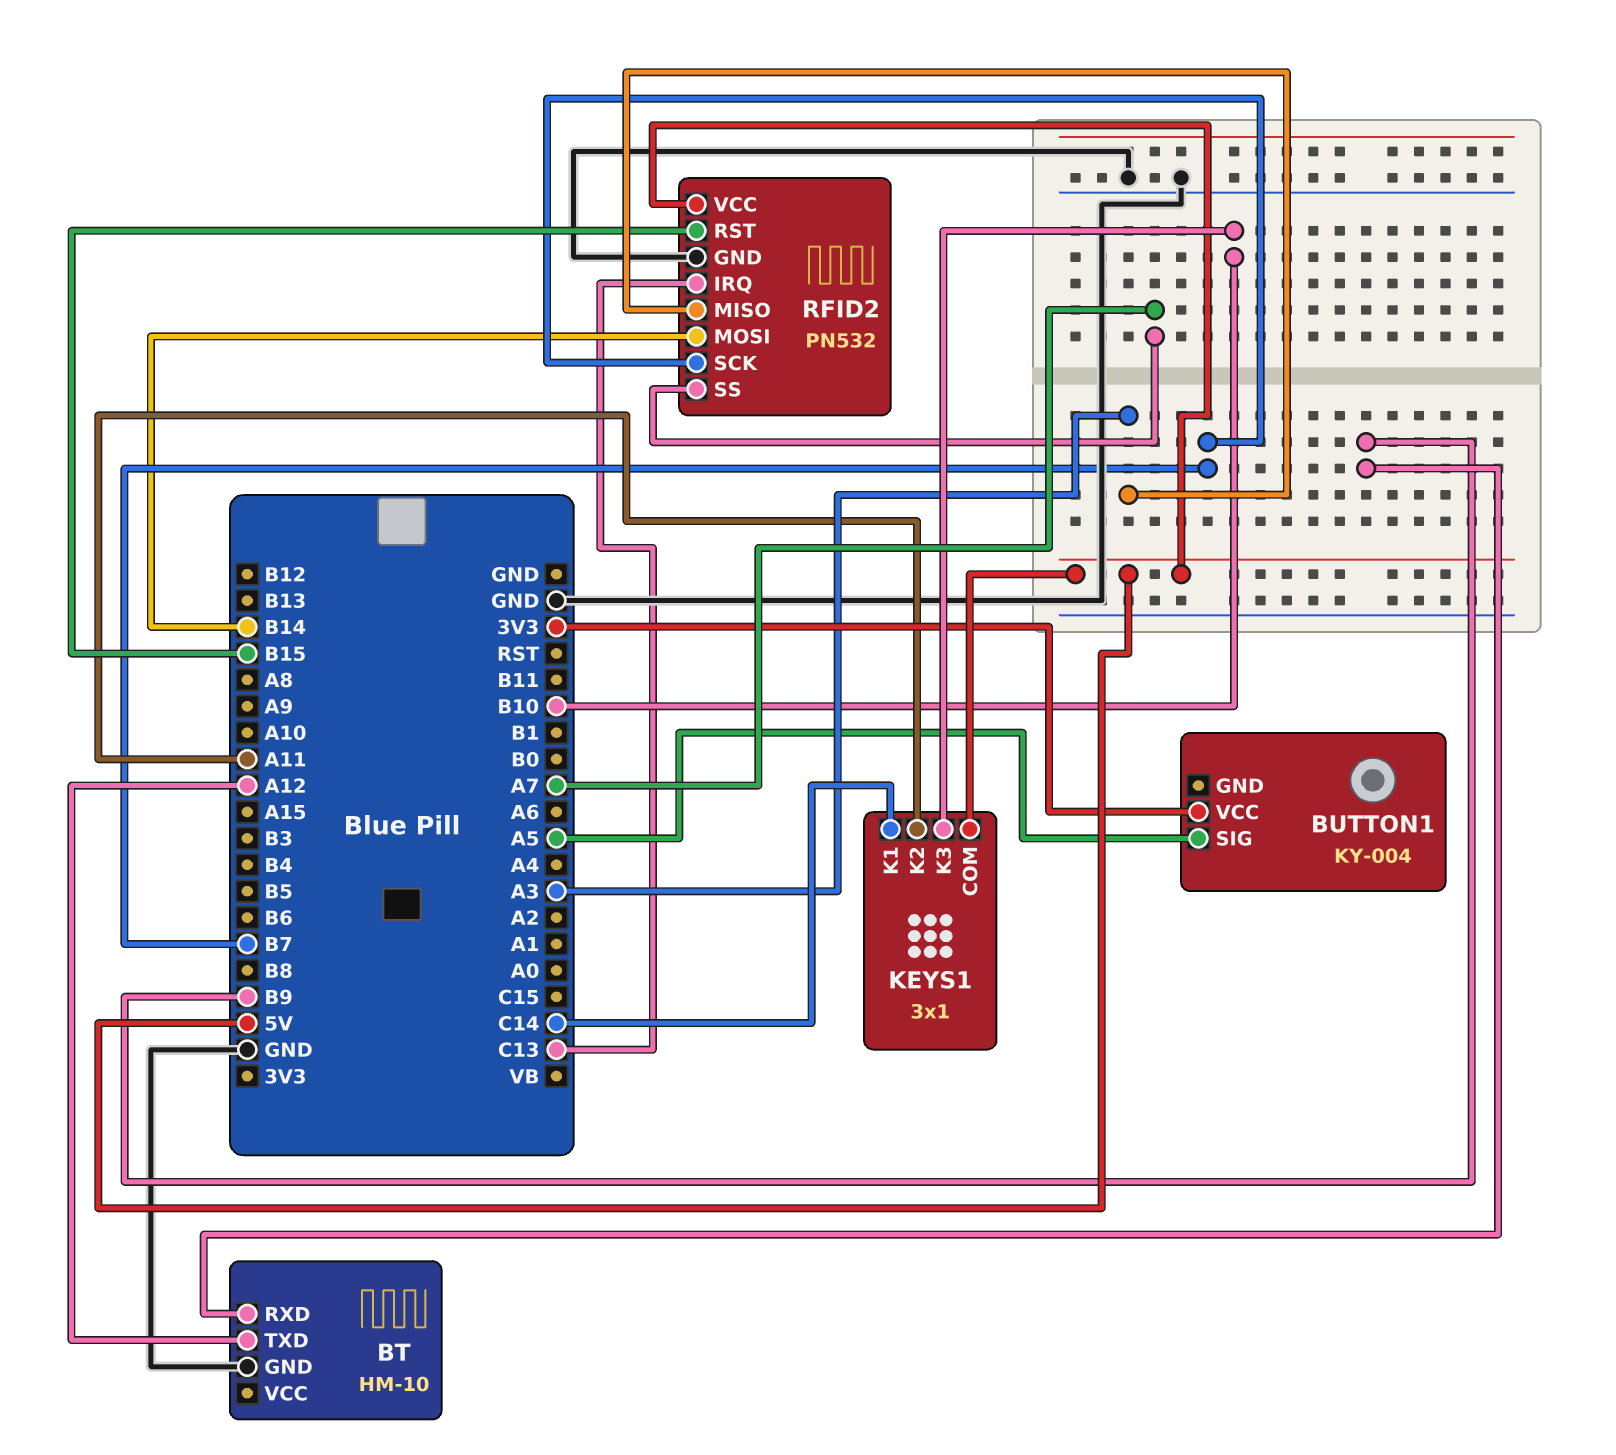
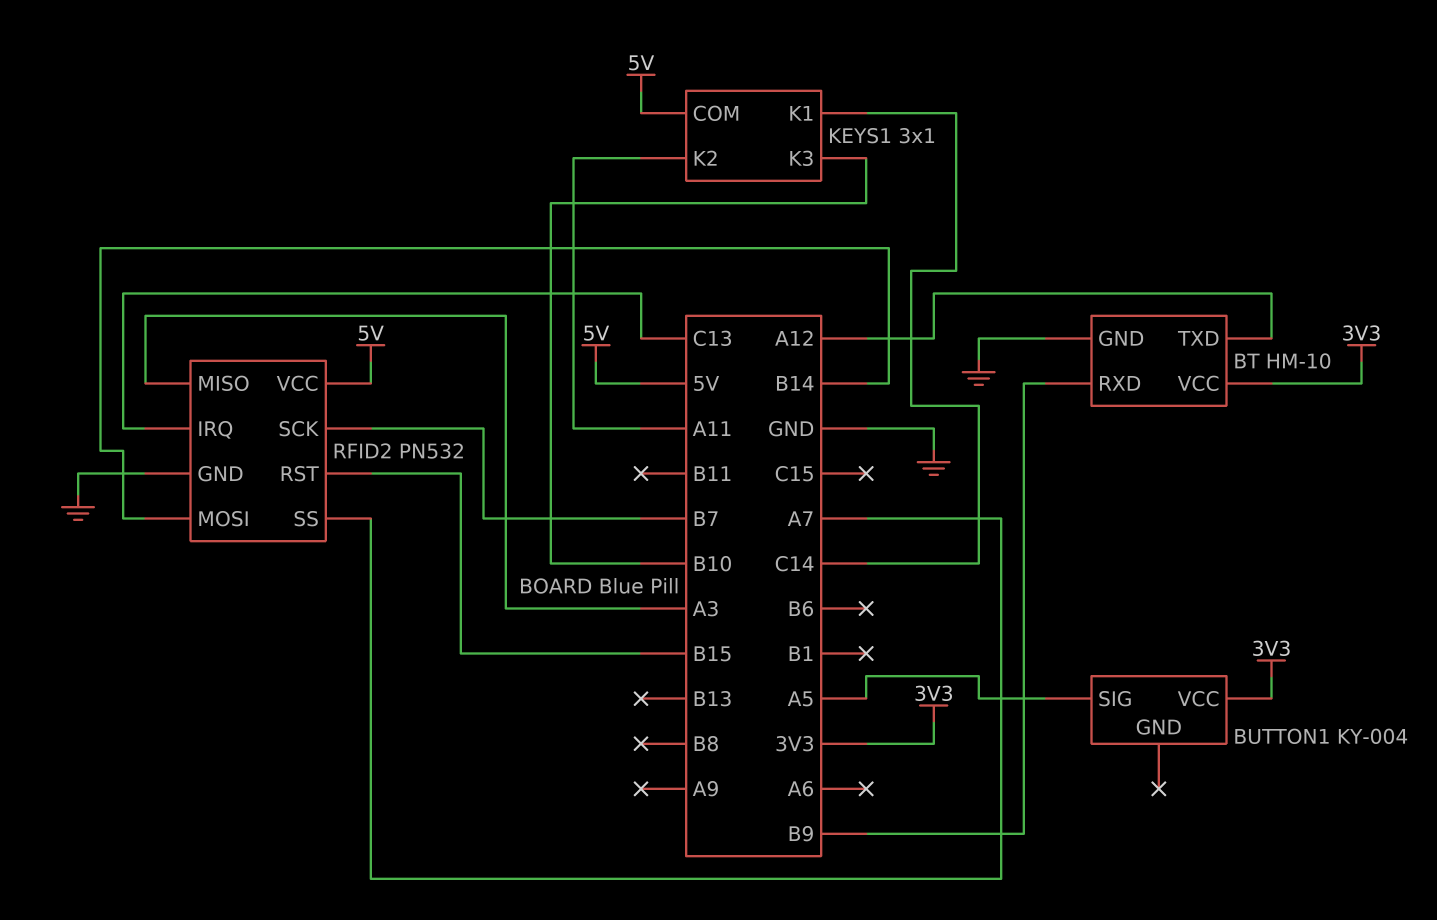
BT pin VCC: none -> 3V3

